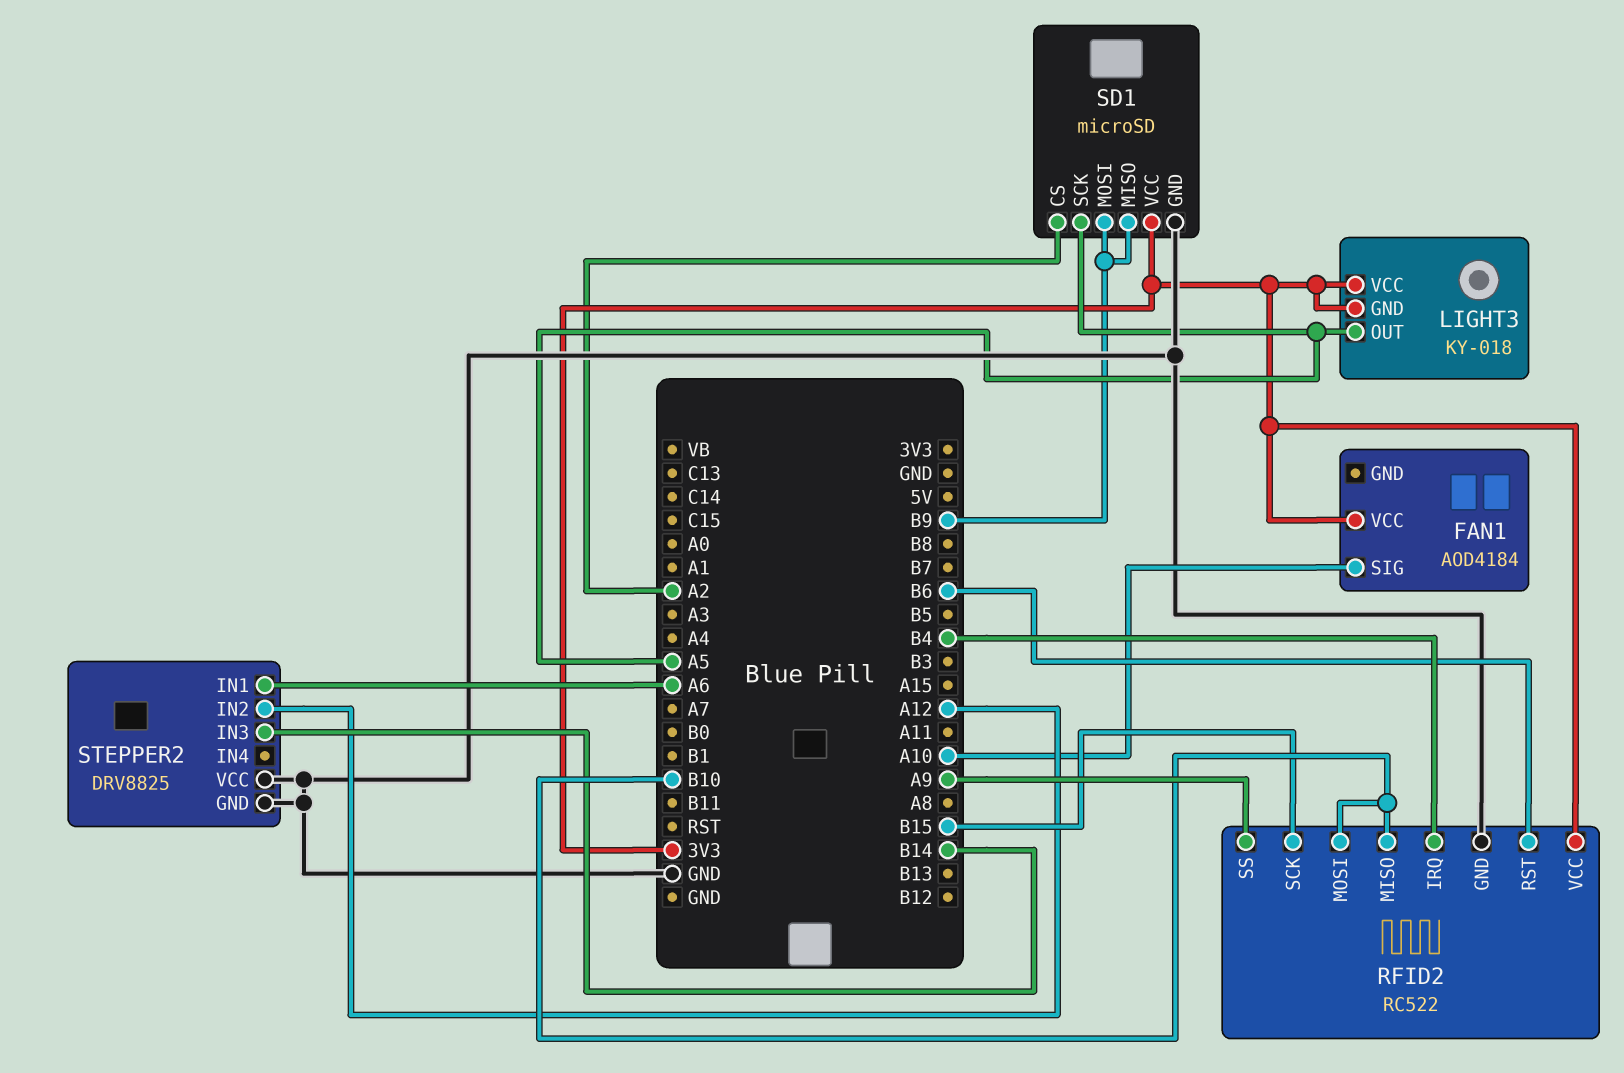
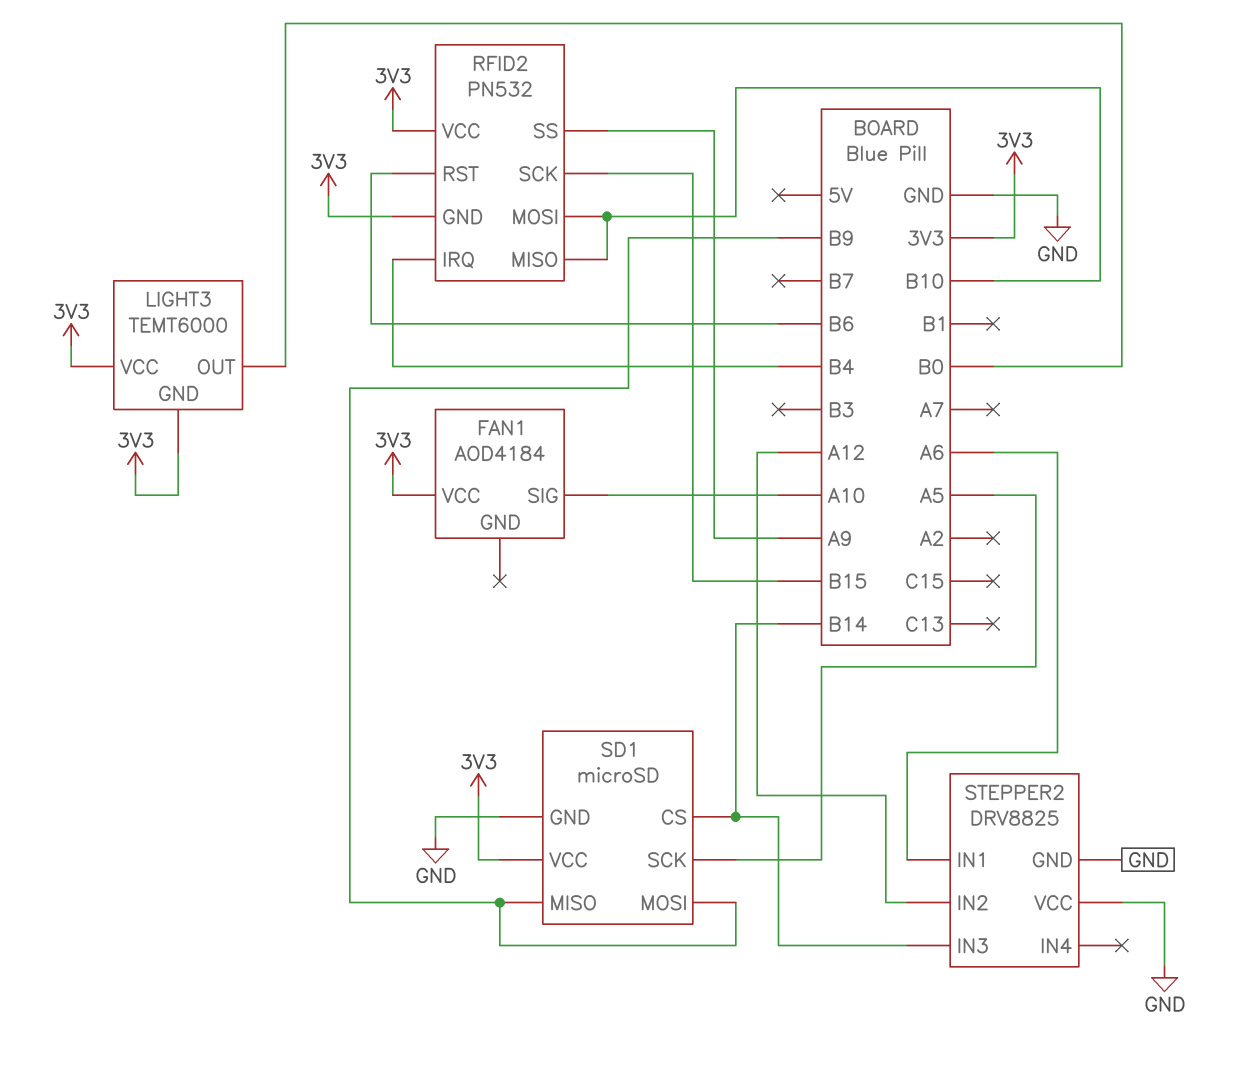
LIGHT3: KY-018 -> TEMT6000
LIGHT3 pin OUT: A5 -> B0
RFID2: RC522 -> PN532
RFID2 pin GND: GND -> 3V3
SD1 pin CS: A2 -> B14

